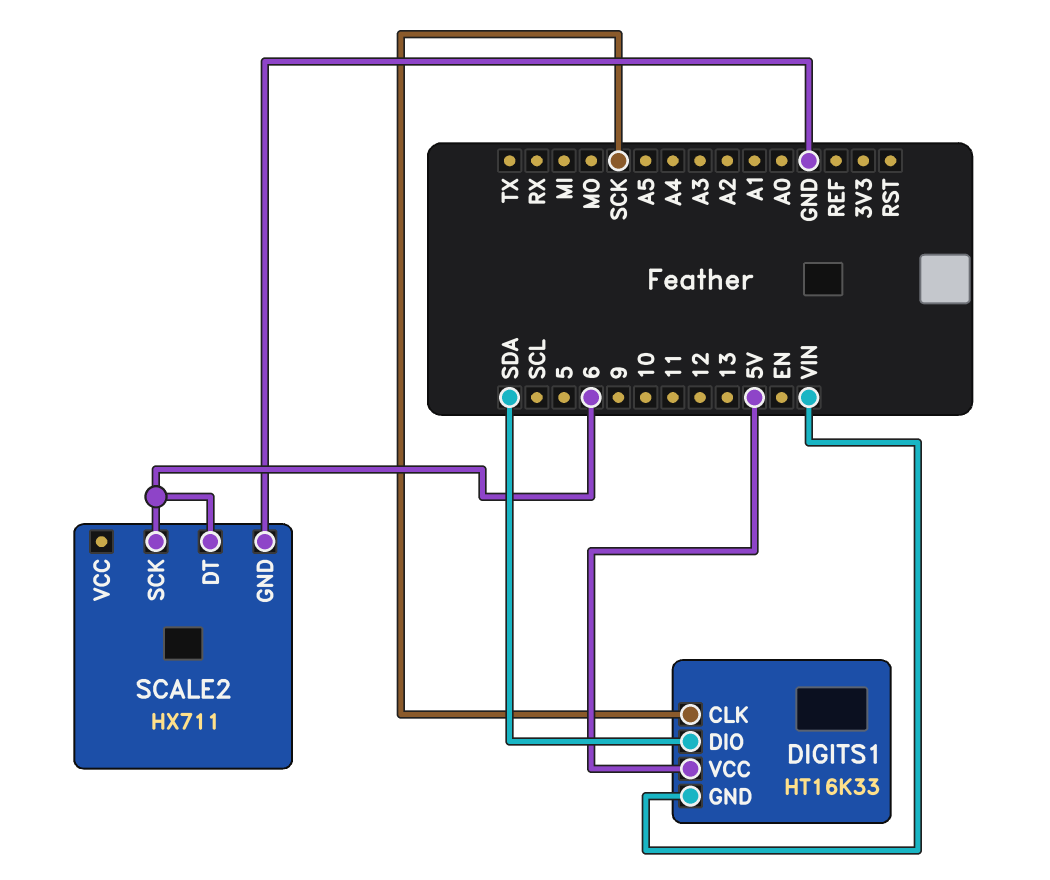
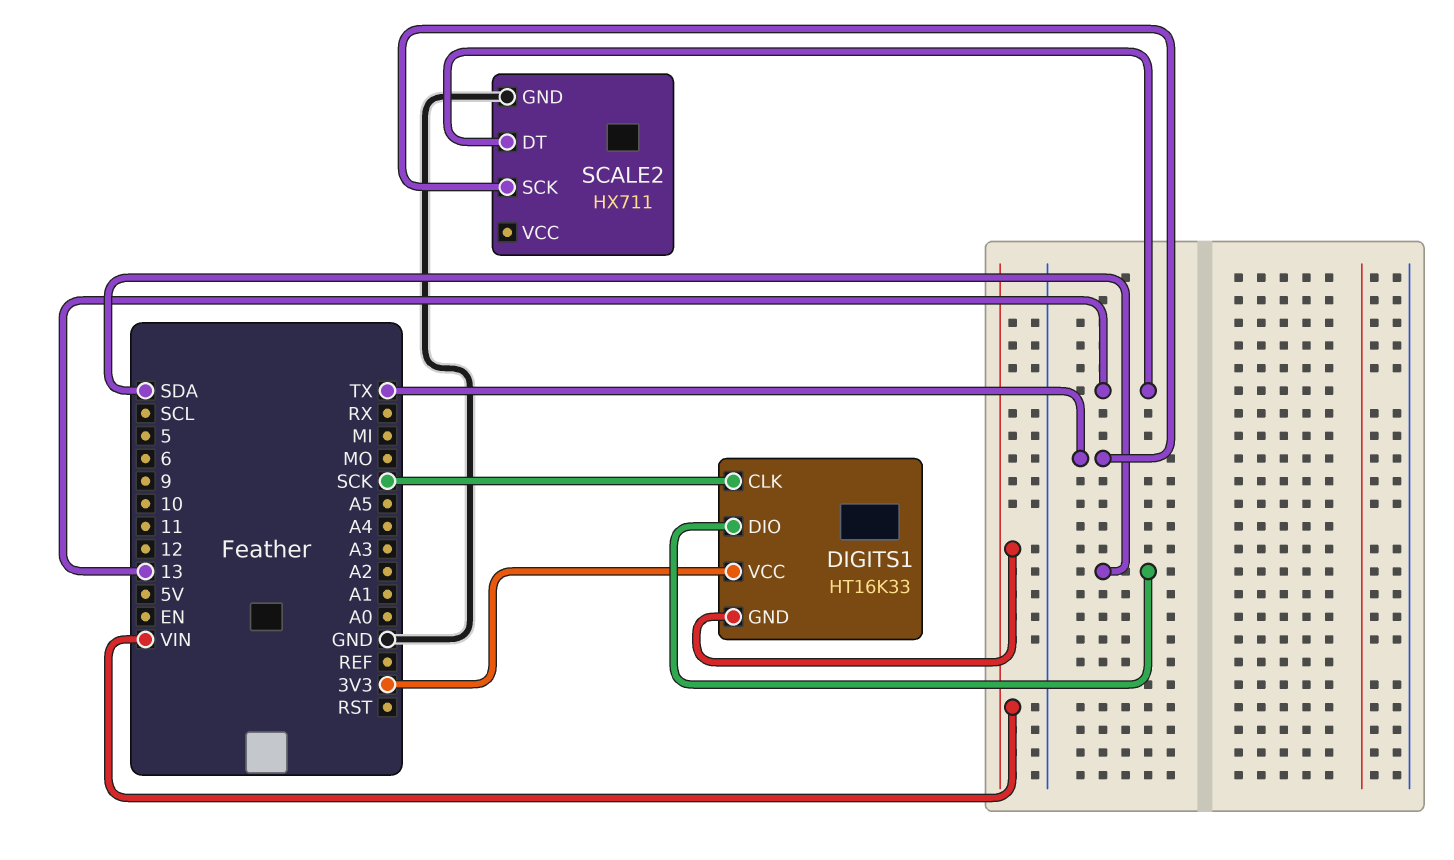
DIGITS1 pin VCC: 5V -> 3V3
SCALE2 pin DT: 6 -> 13
SCALE2 pin SCK: 6 -> TX

